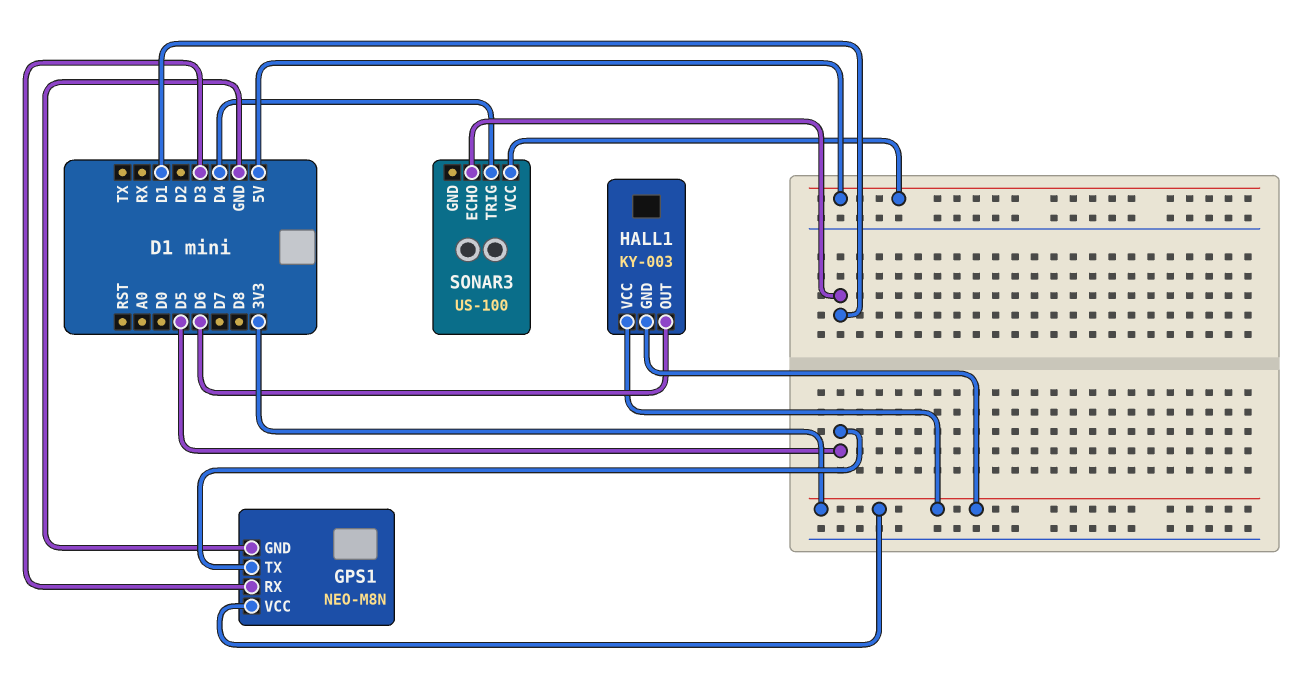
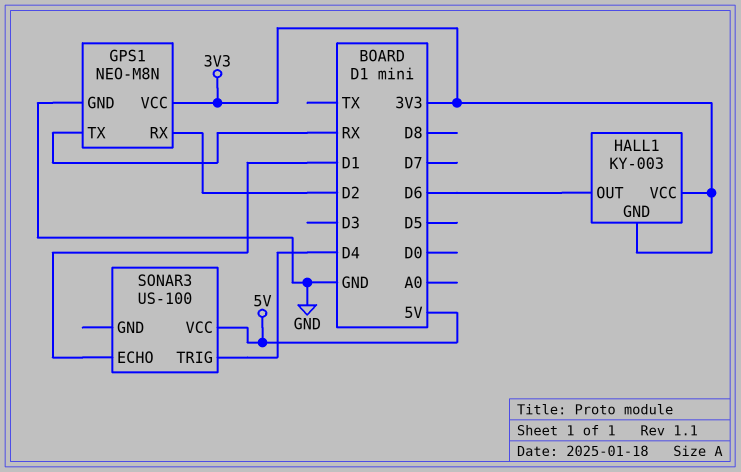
GPS1 pin RX: D3 -> D2
GPS1 pin TX: D5 -> RX

